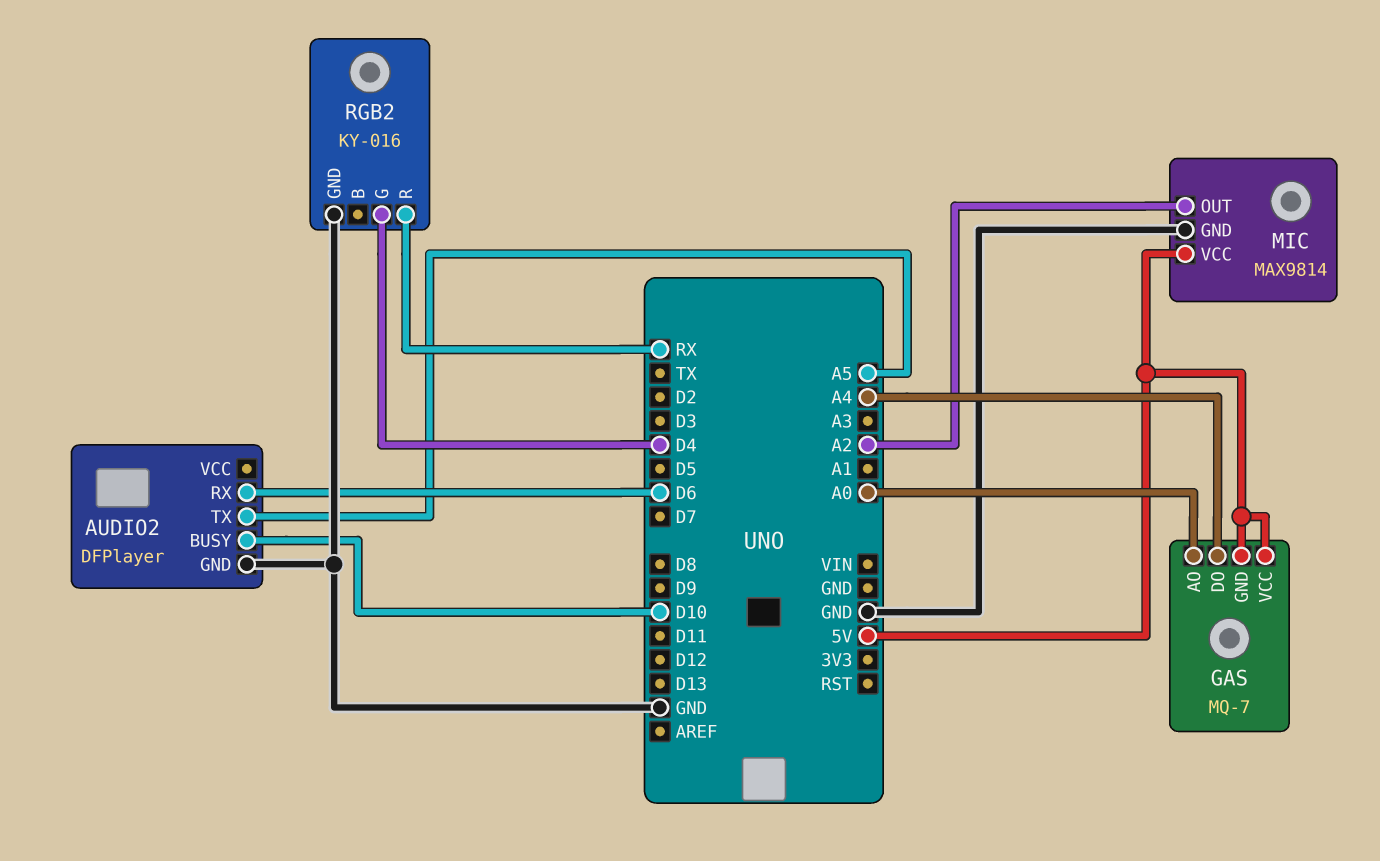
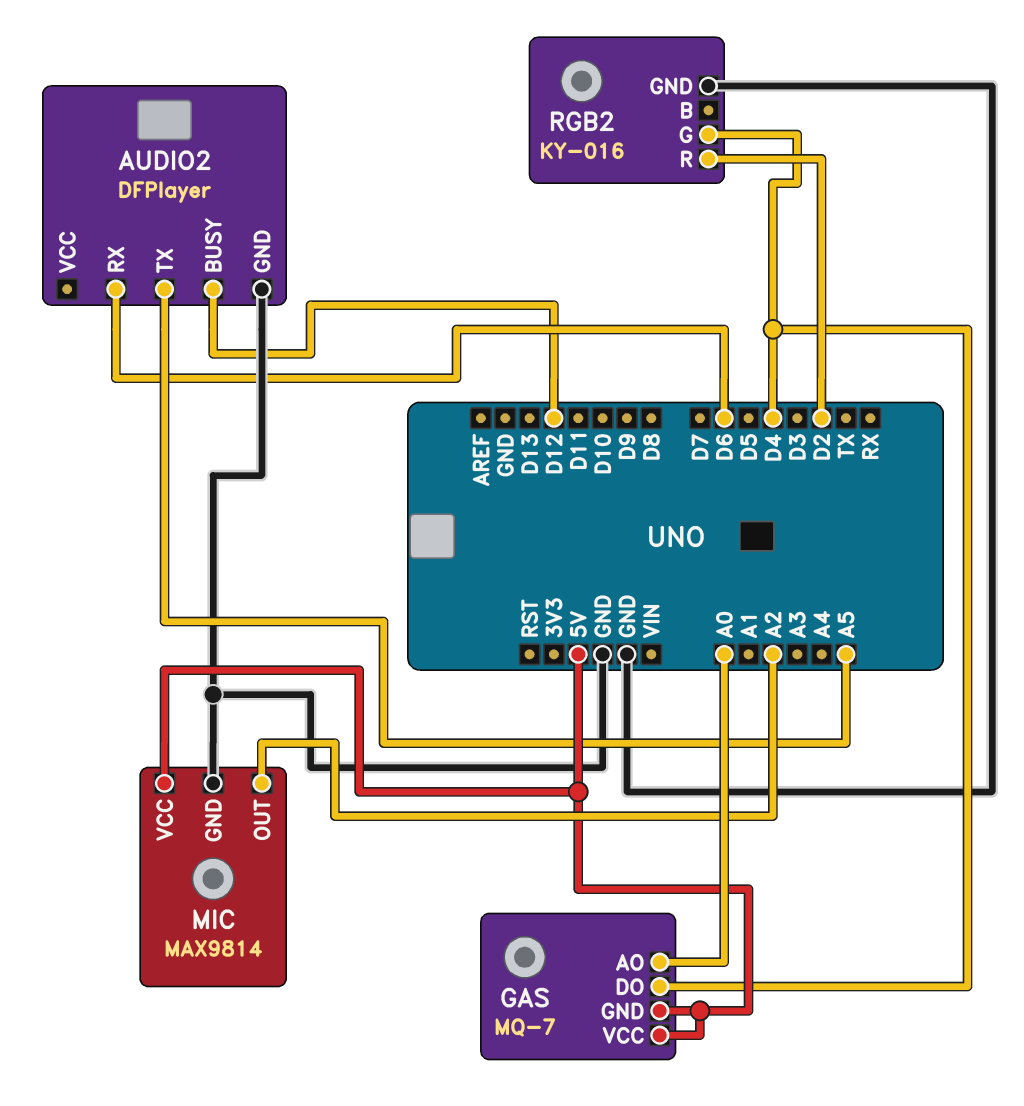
AUDIO2 pin BUSY: D10 -> D12
GAS pin DO: A4 -> D4
RGB2 pin R: RX -> D2

